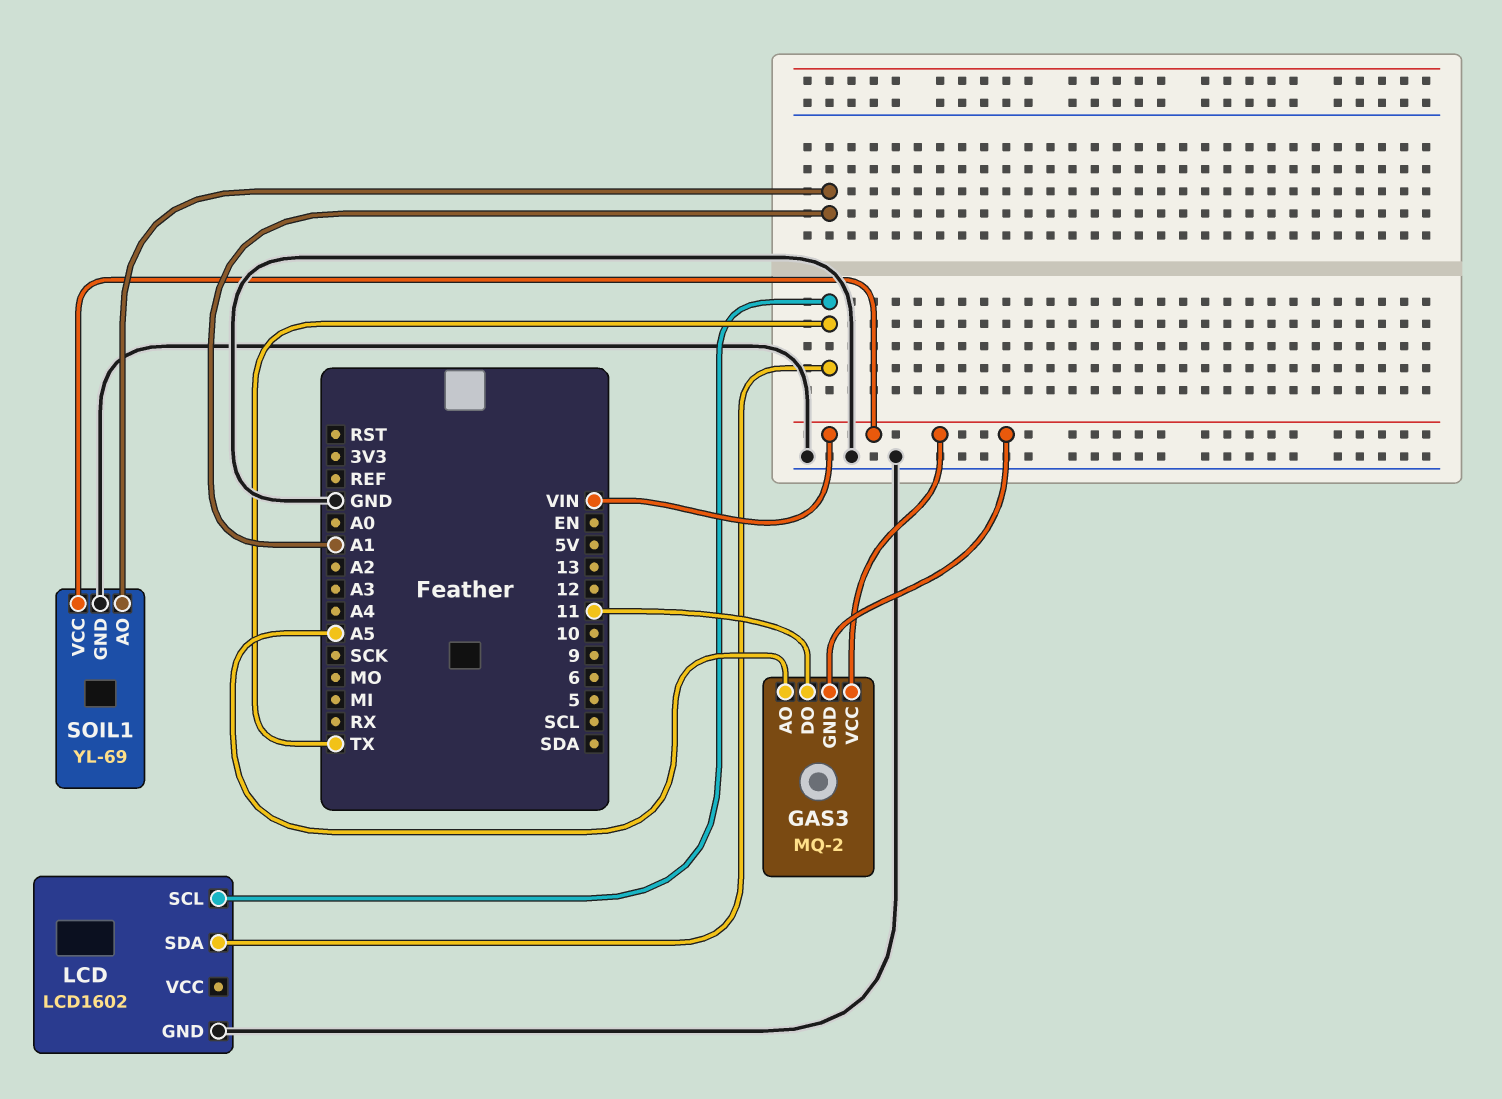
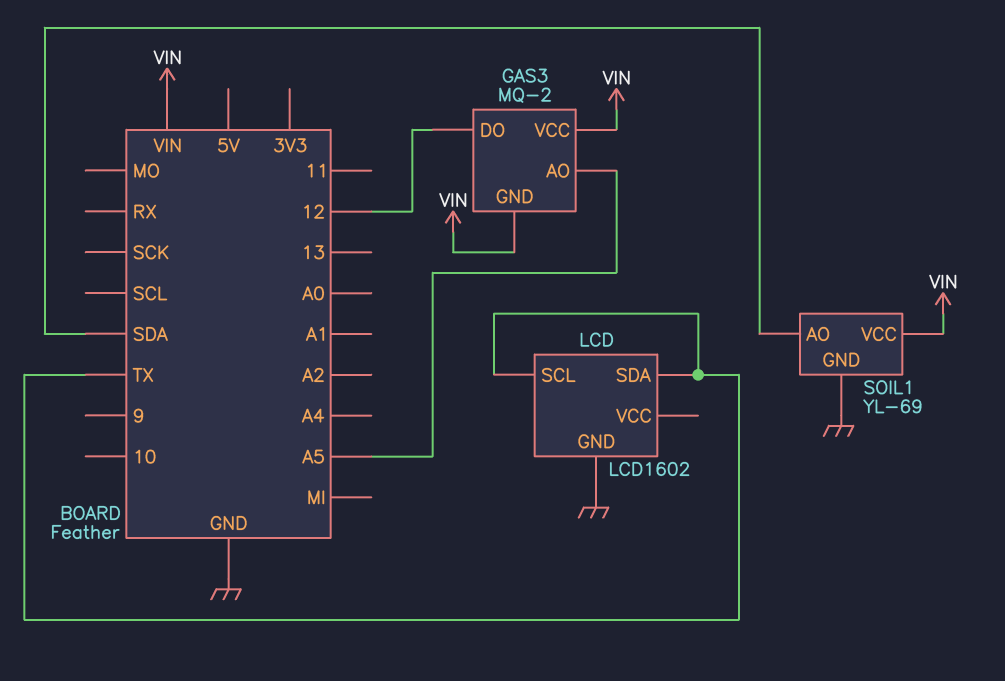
GAS3 pin DO: 11 -> 12
SOIL1 pin AO: A1 -> SDA

